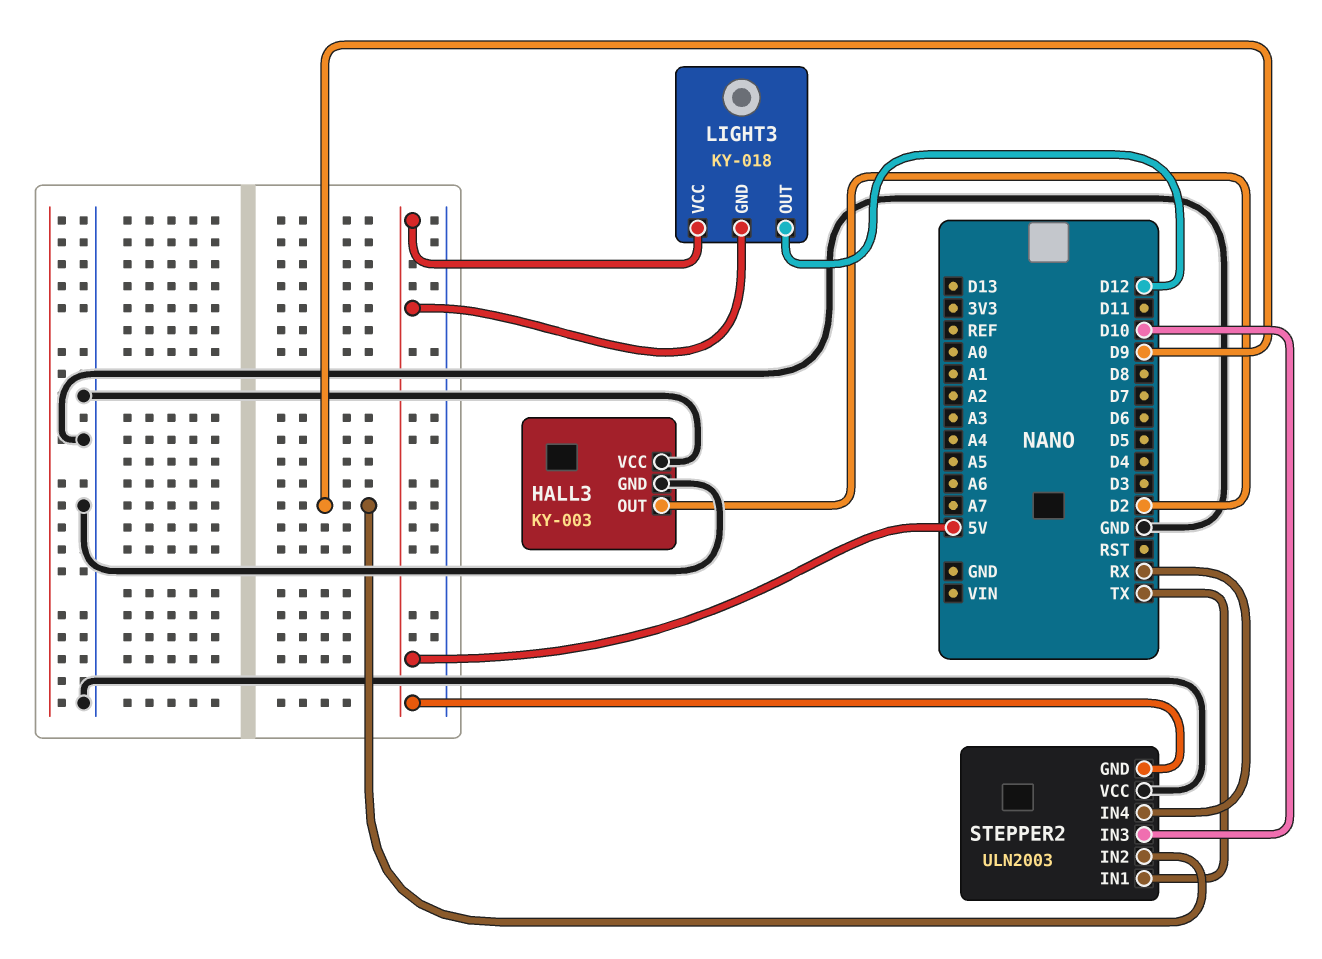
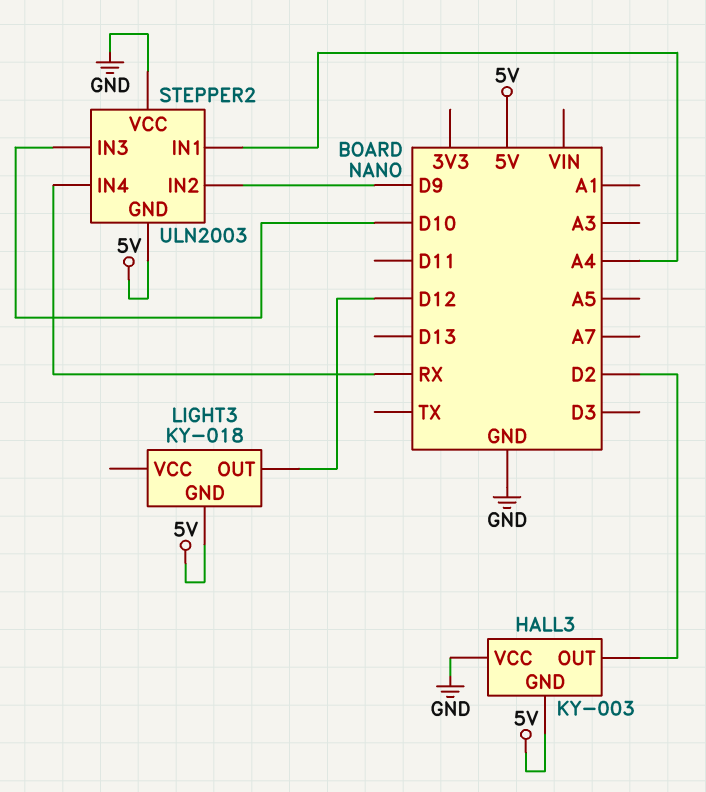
HALL3 pin GND: GND -> 5V
LIGHT3 pin VCC: 5V -> none
STEPPER2 pin IN1: TX -> A4

